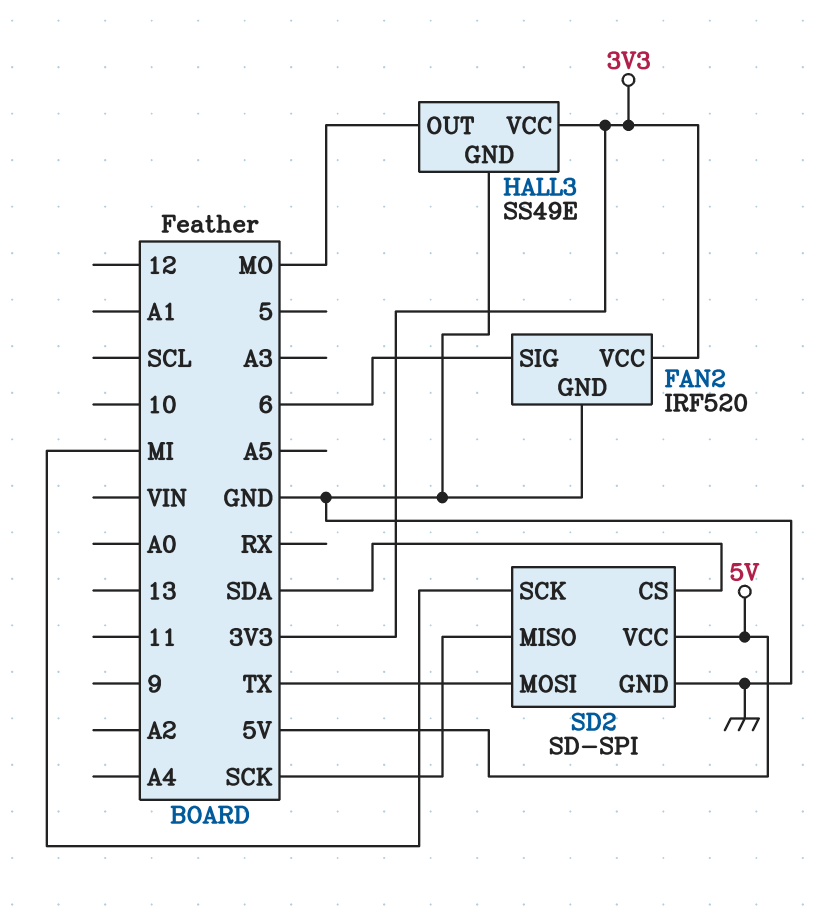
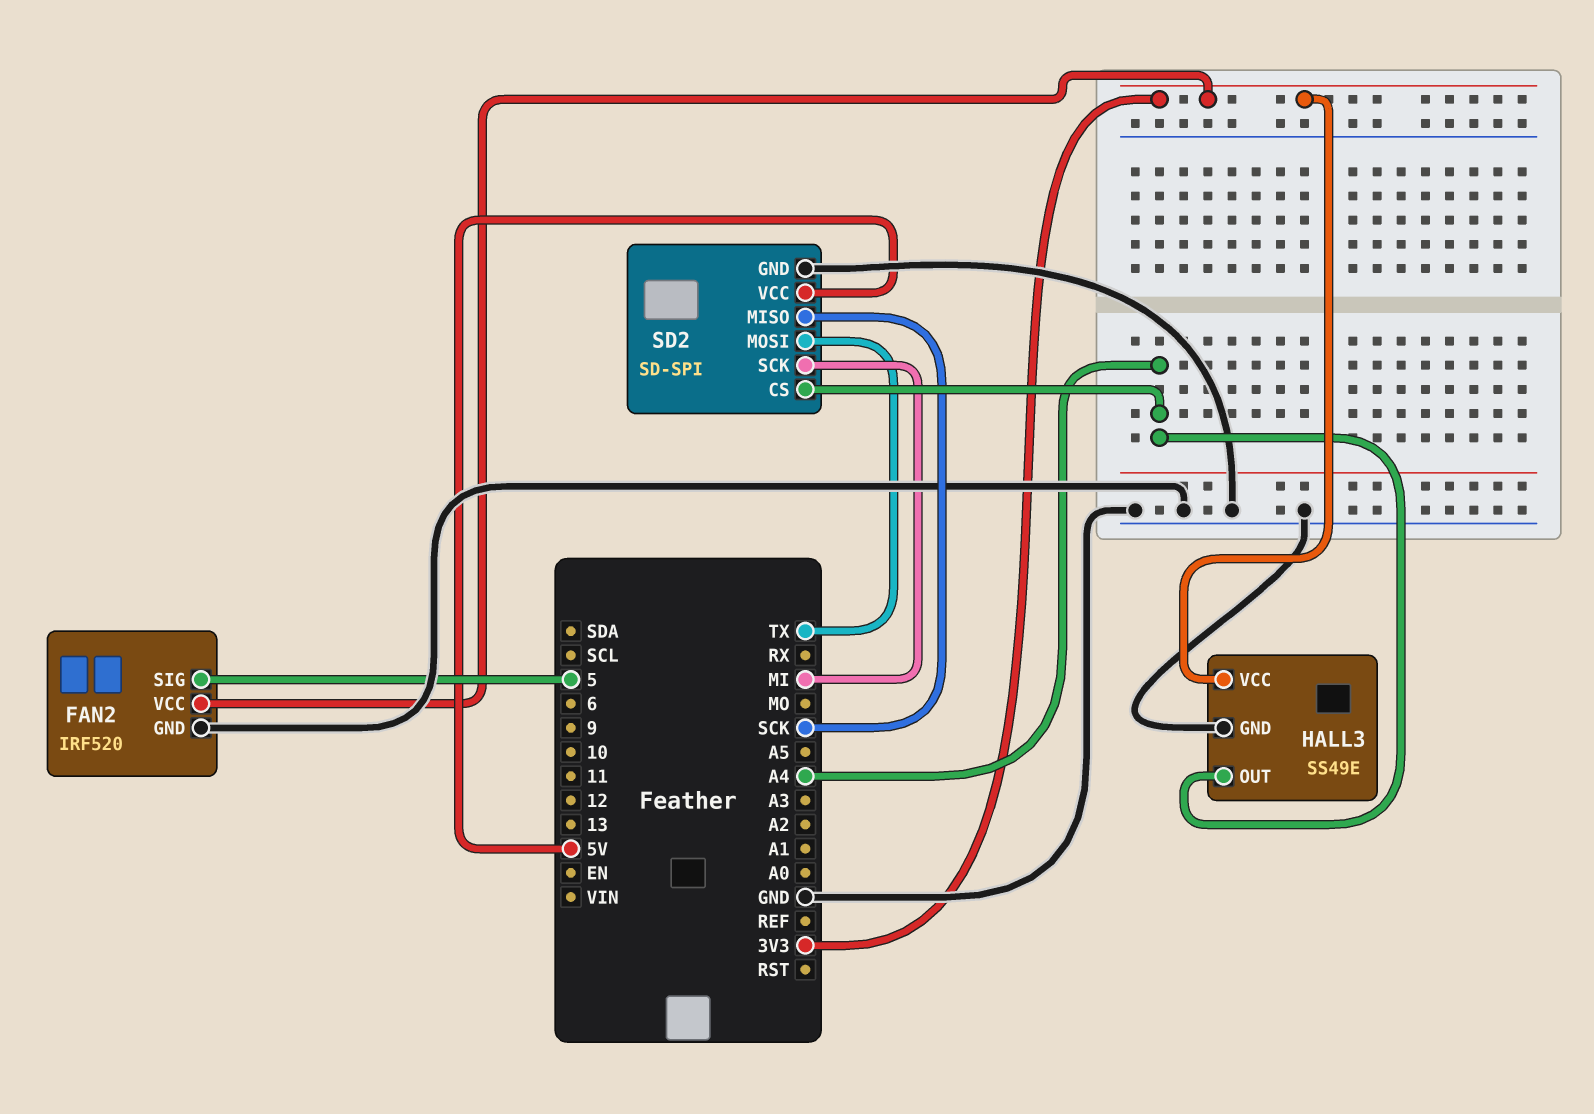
FAN2 pin SIG: 6 -> 5
HALL3 pin OUT: MO -> A4
SD2 pin CS: SDA -> A4

